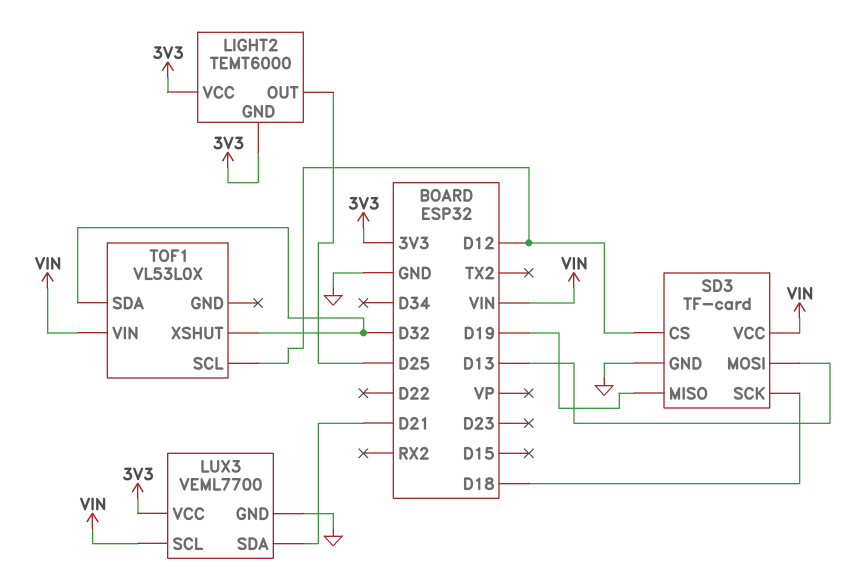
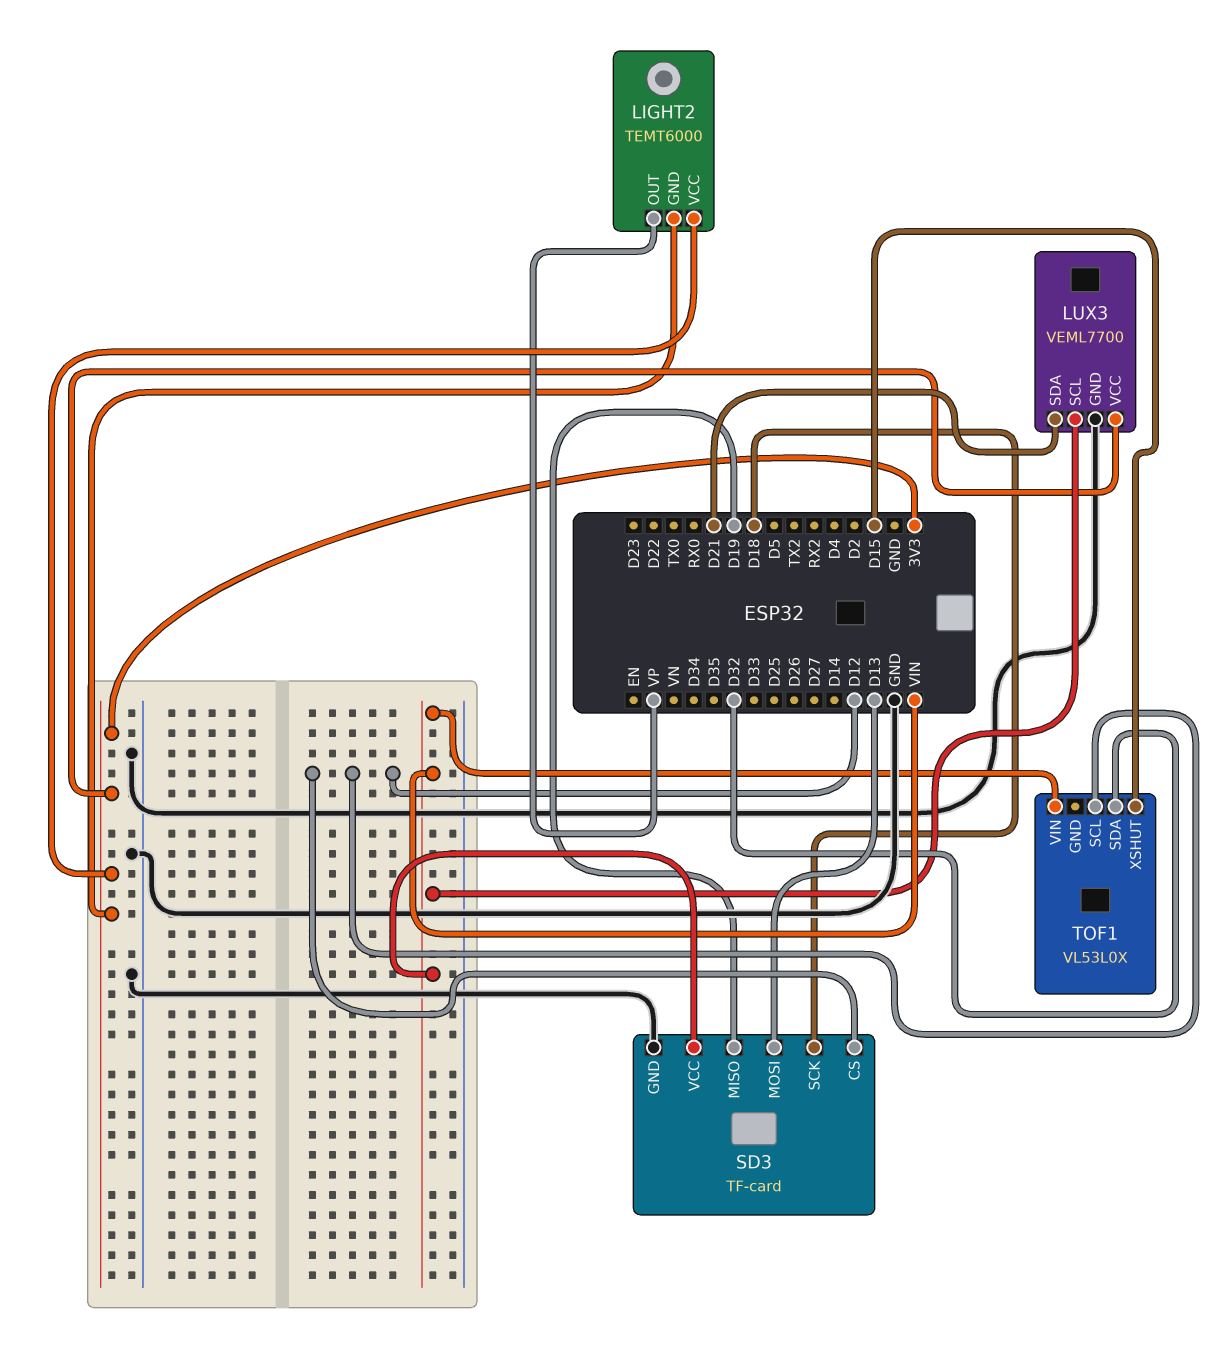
LIGHT2 pin OUT: D25 -> VP
TOF1 pin XSHUT: D32 -> D15

